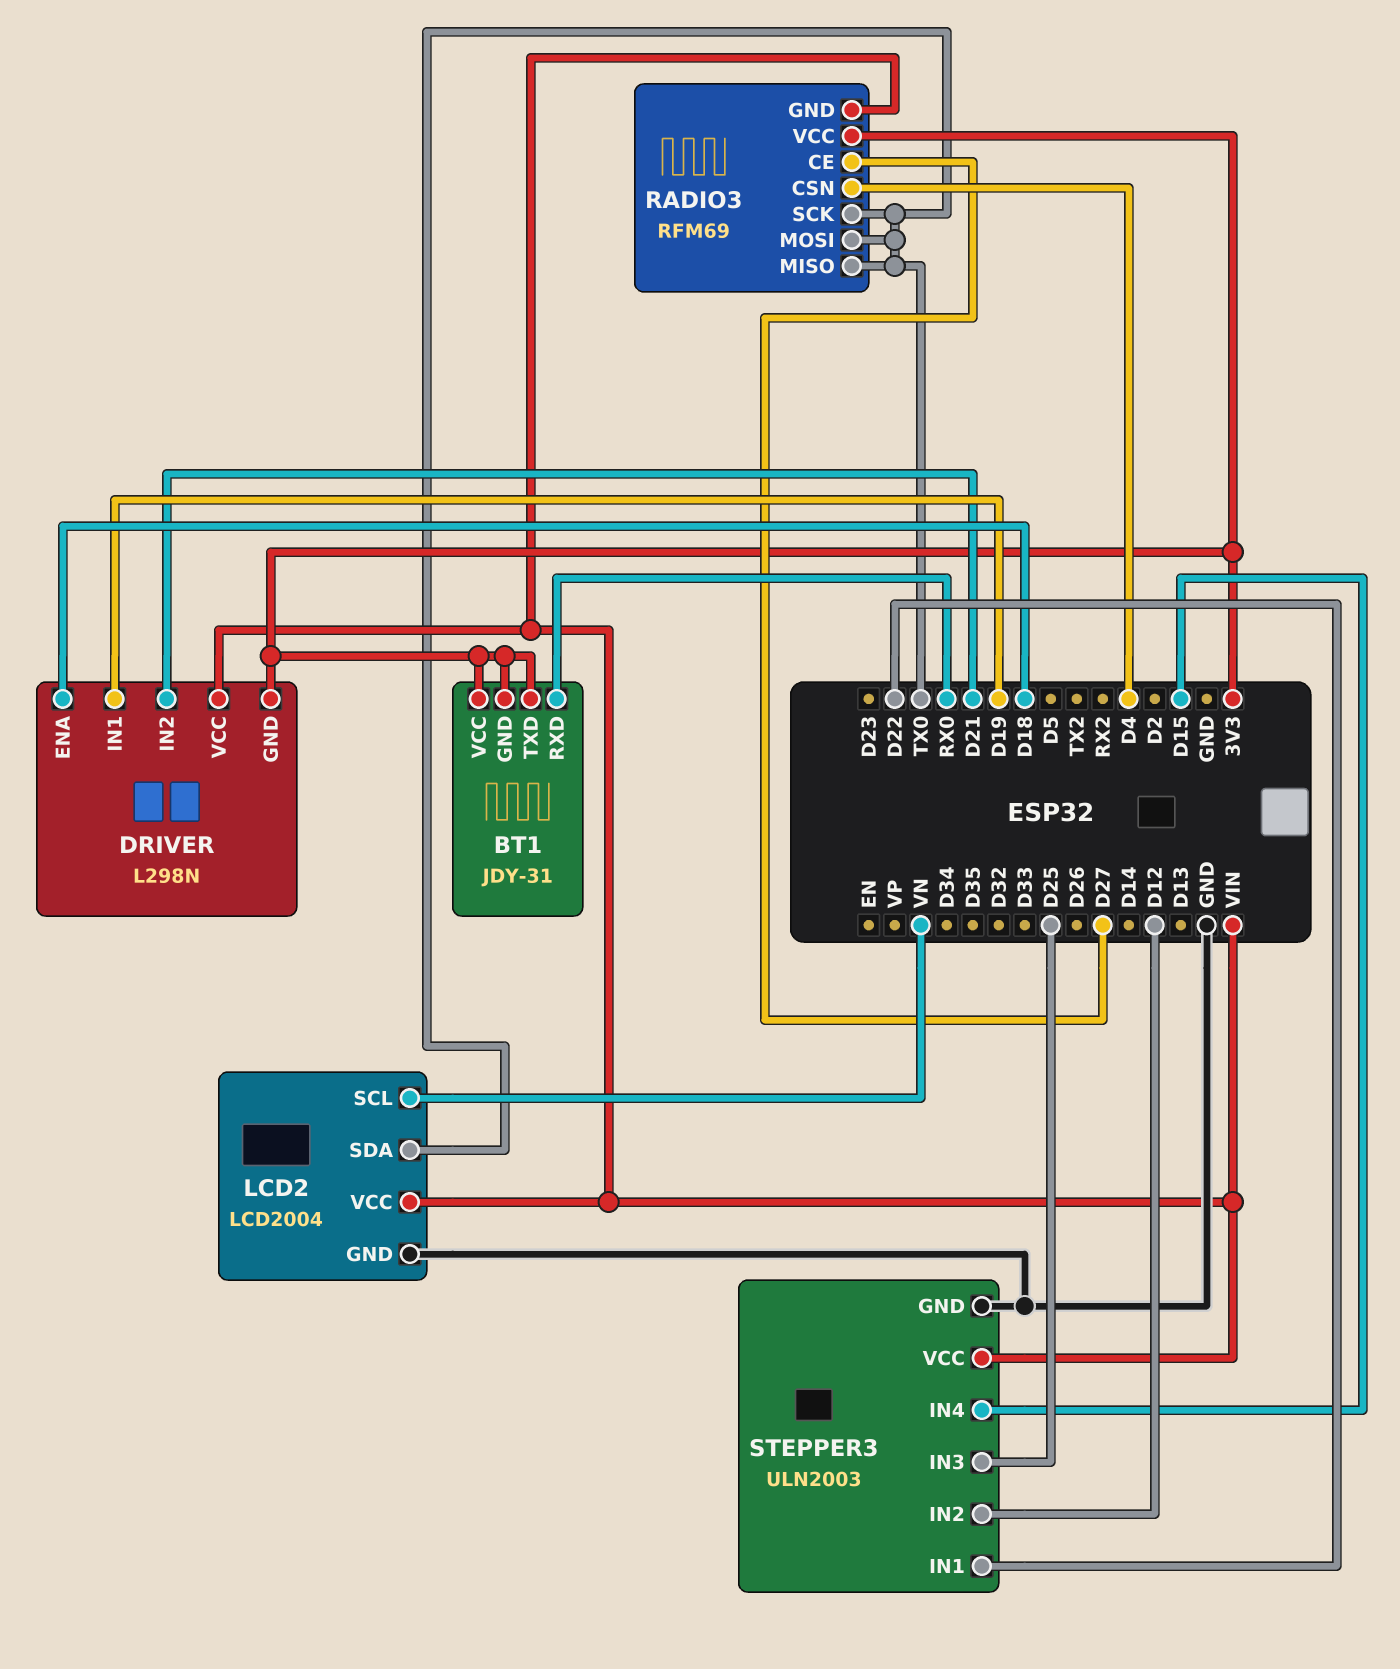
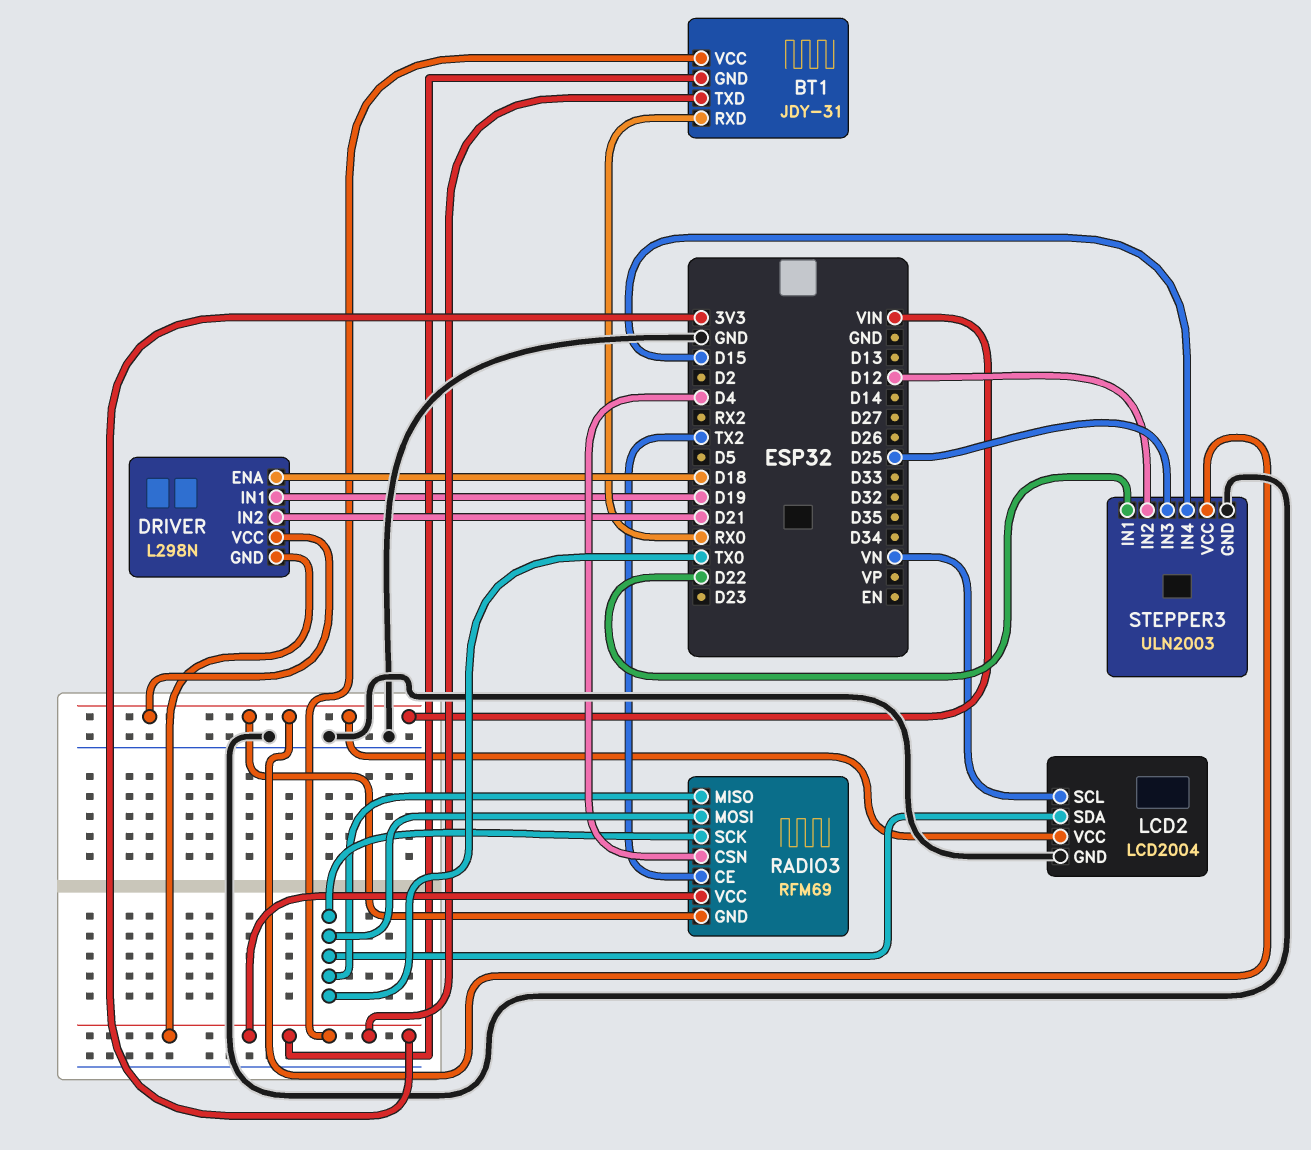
RADIO3 pin CE: D27 -> TX2

